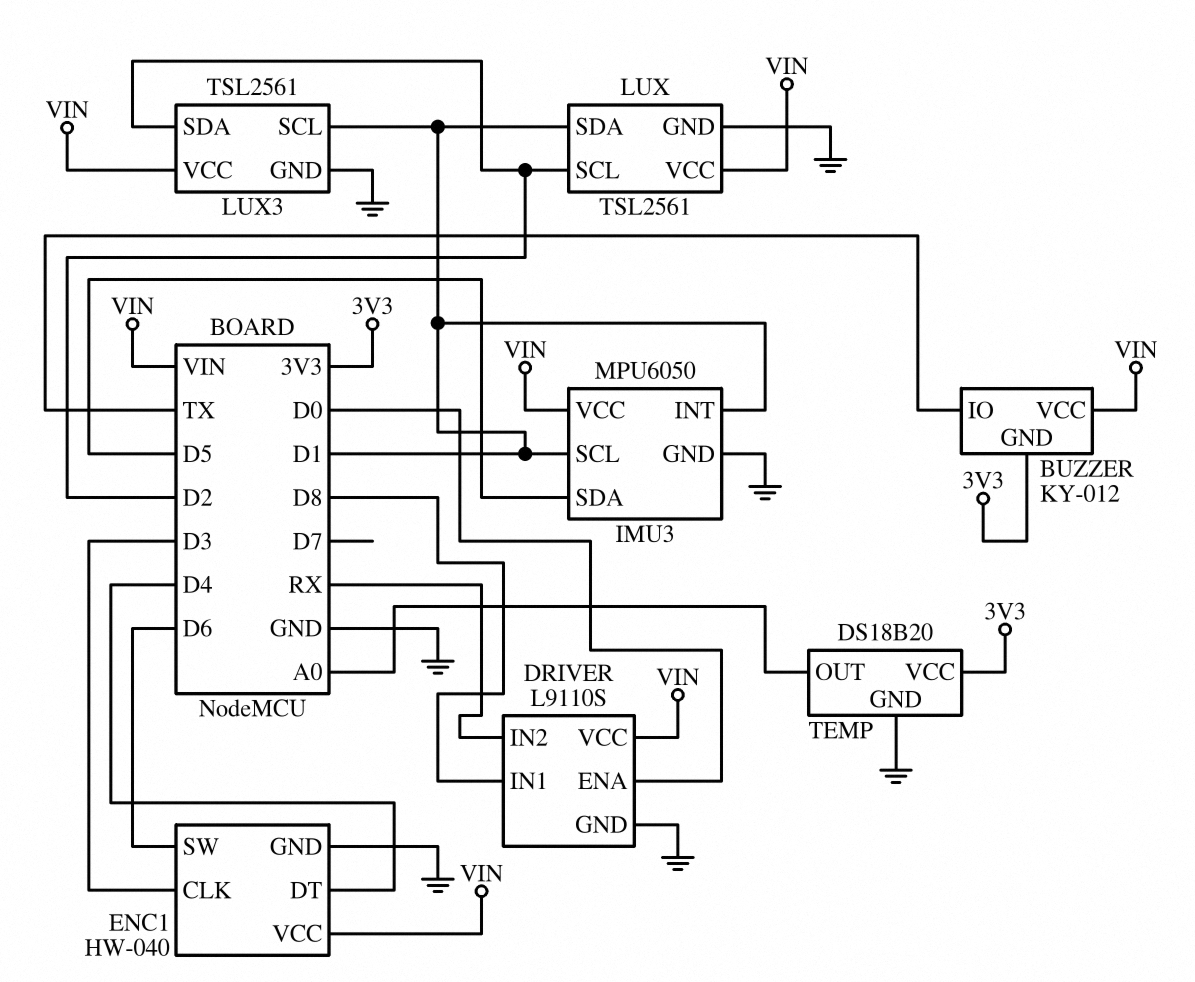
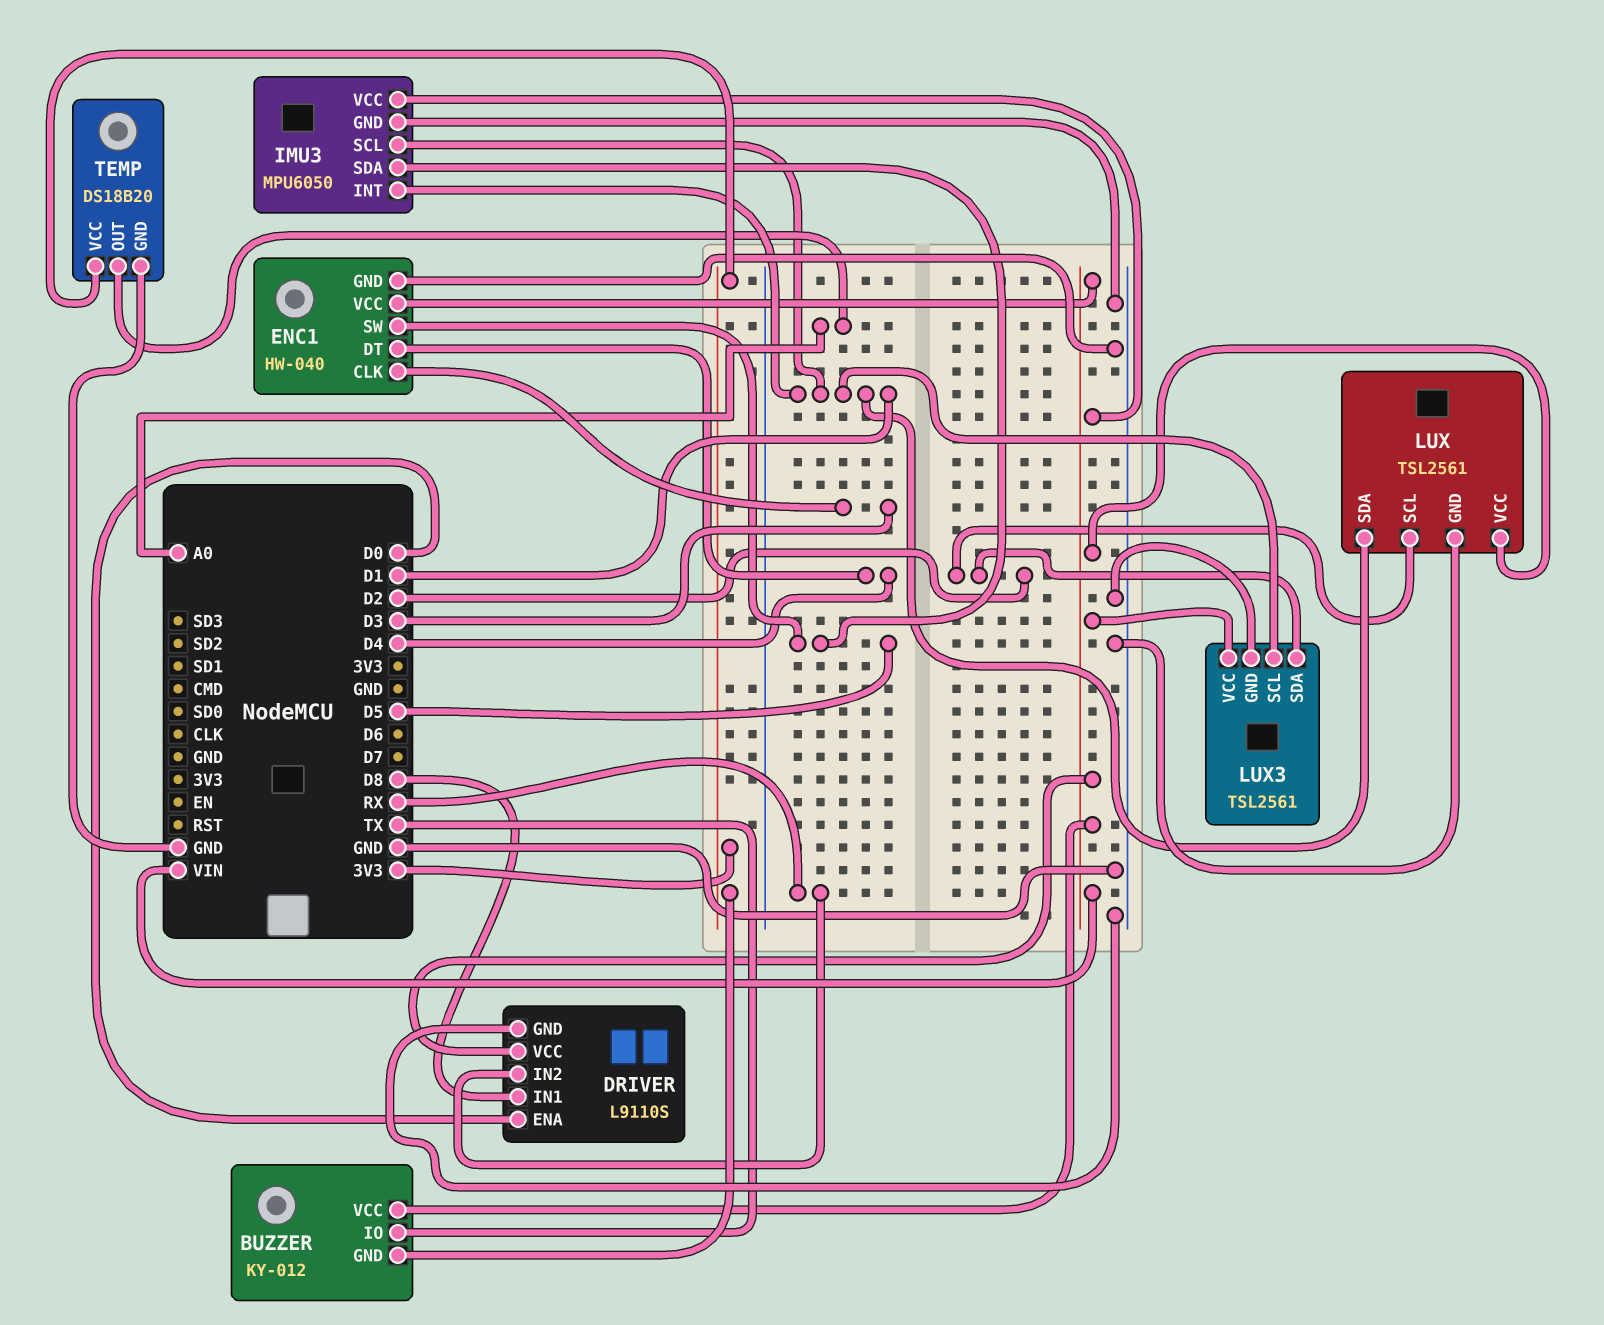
ENC1 pin SW: D6 -> D5

